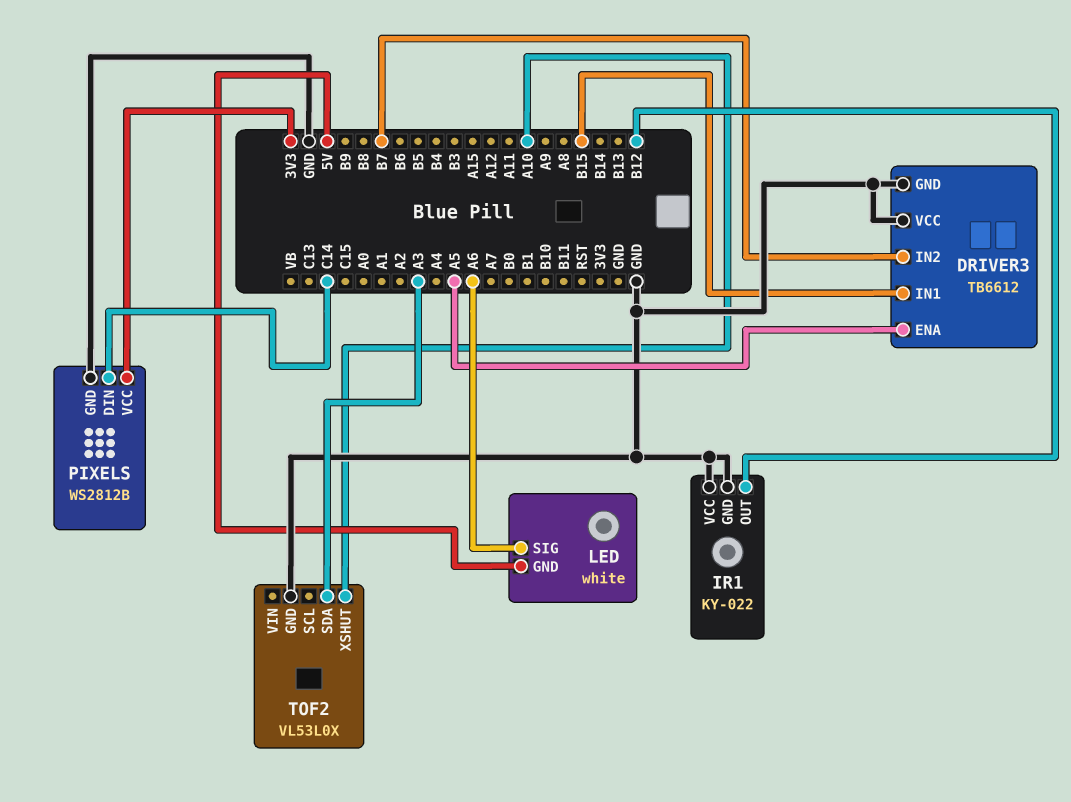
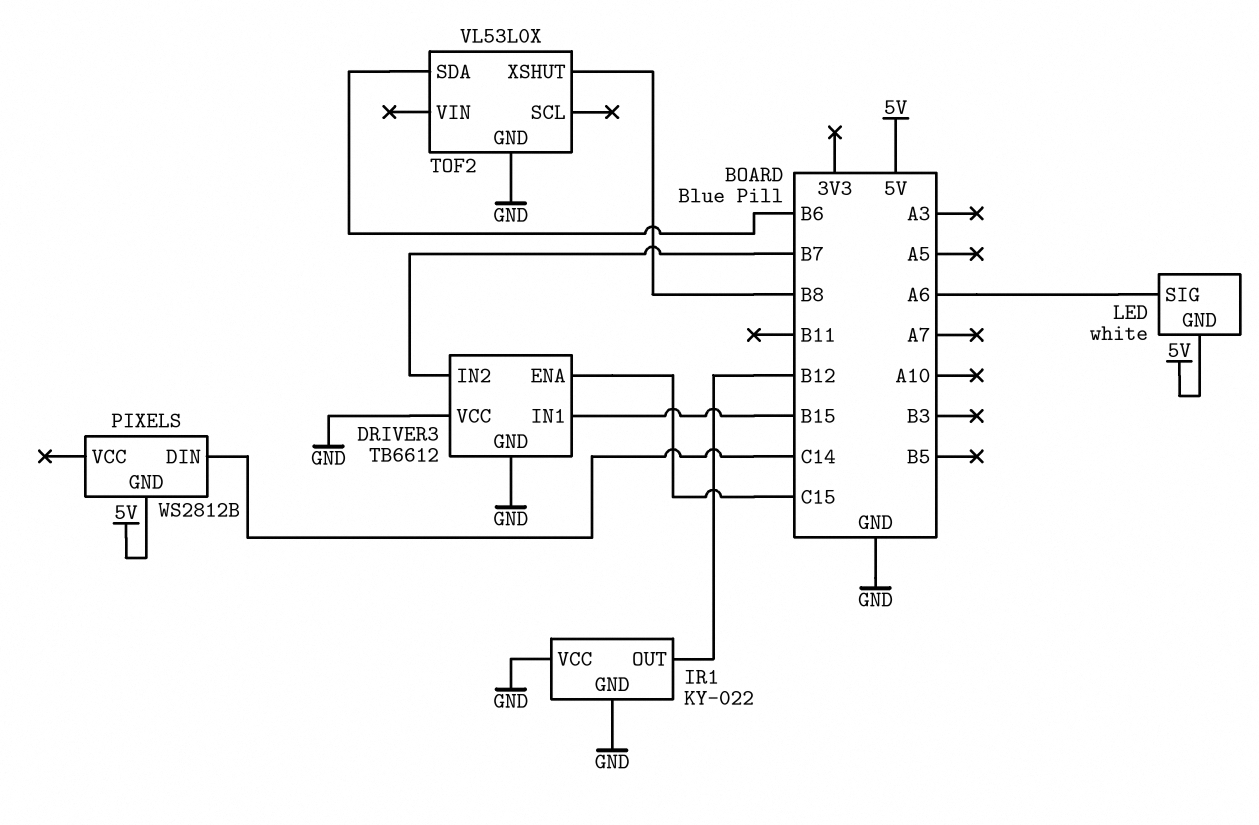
DRIVER3 pin ENA: A5 -> C15
PIXELS pin GND: GND -> 5V
PIXELS pin VCC: 3V3 -> none
TOF2 pin SDA: A3 -> B6
TOF2 pin XSHUT: A10 -> B8

